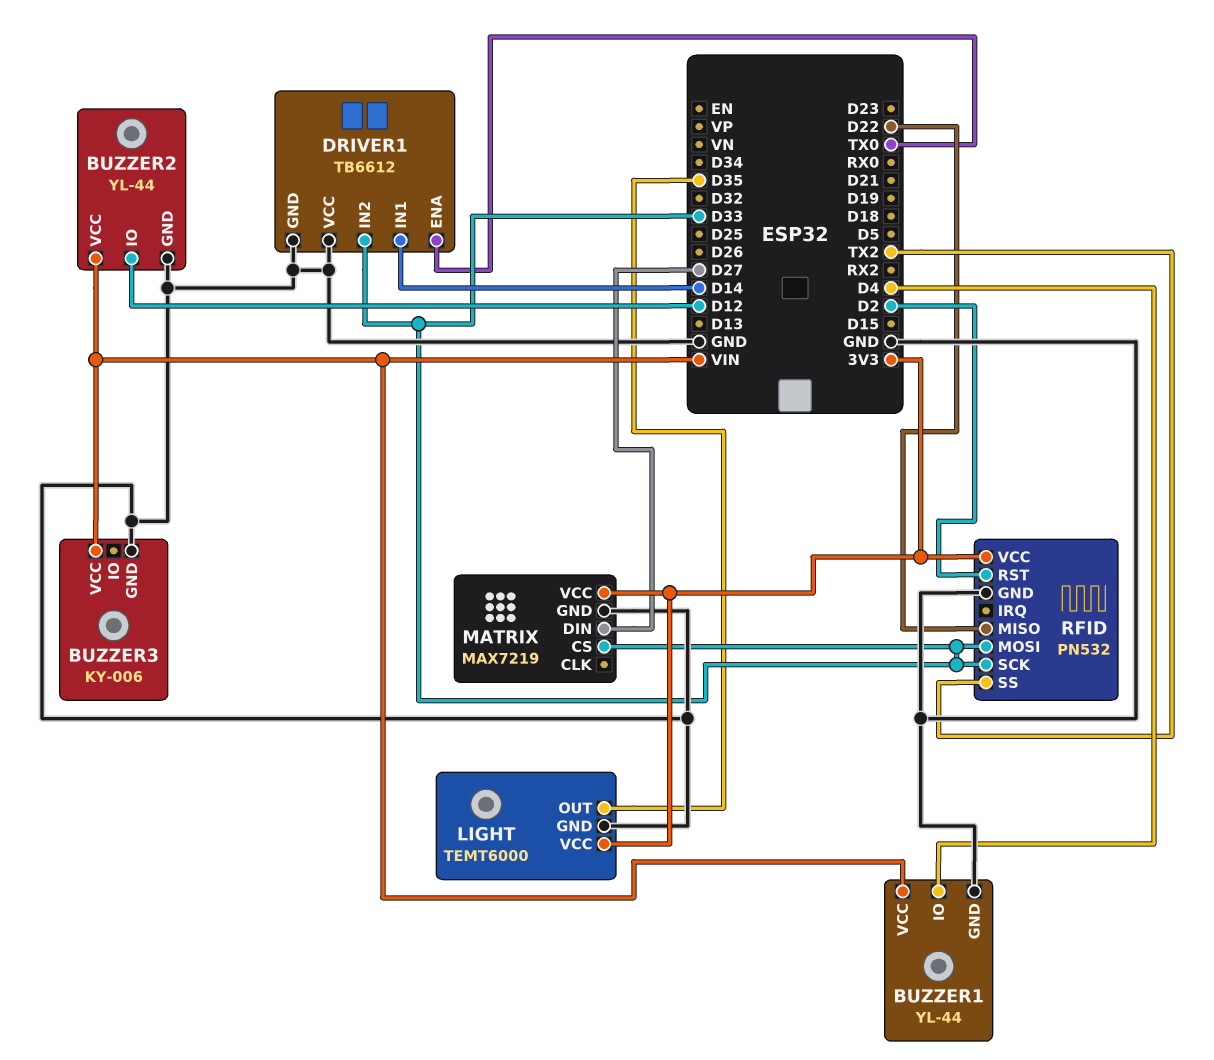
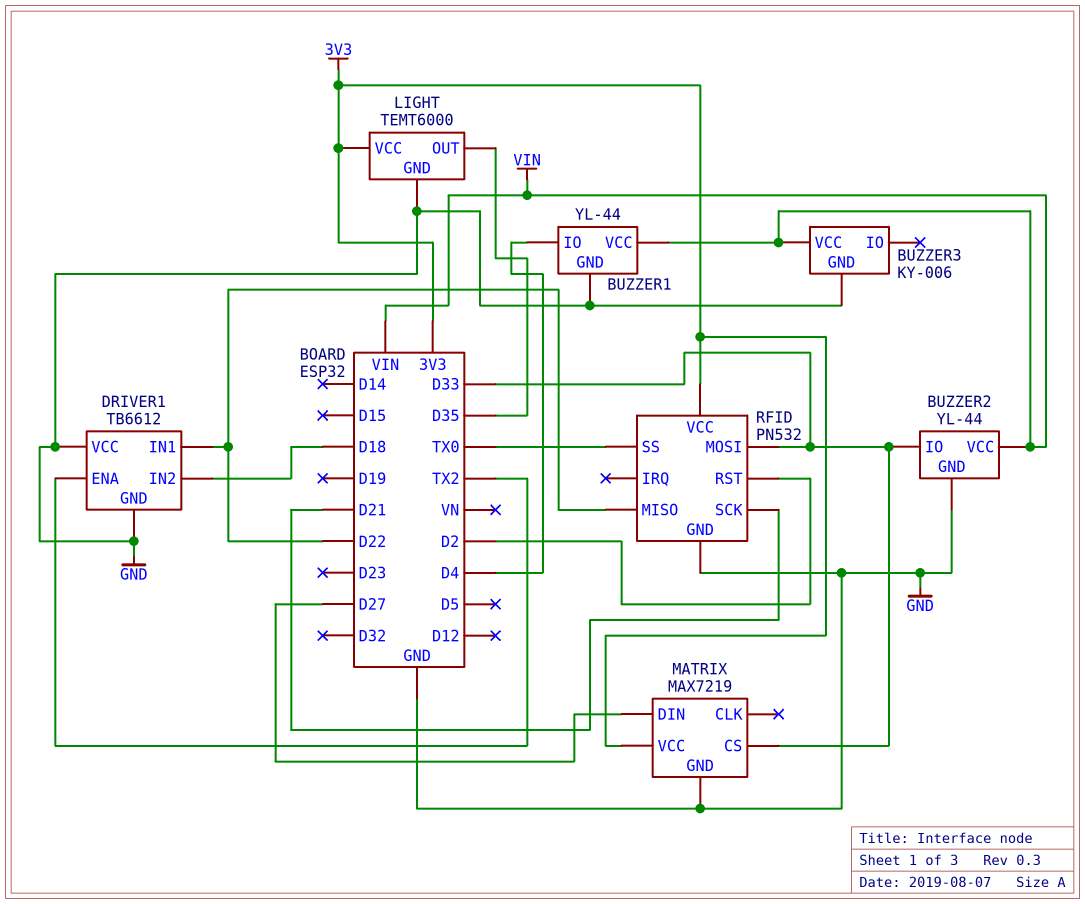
BUZZER2 pin IO: D12 -> D33
DRIVER1 pin ENA: TX0 -> TX2
DRIVER1 pin IN1: D14 -> D22
DRIVER1 pin IN2: D33 -> D18
RFID pin SCK: D33 -> D21
RFID pin SS: TX2 -> TX0

